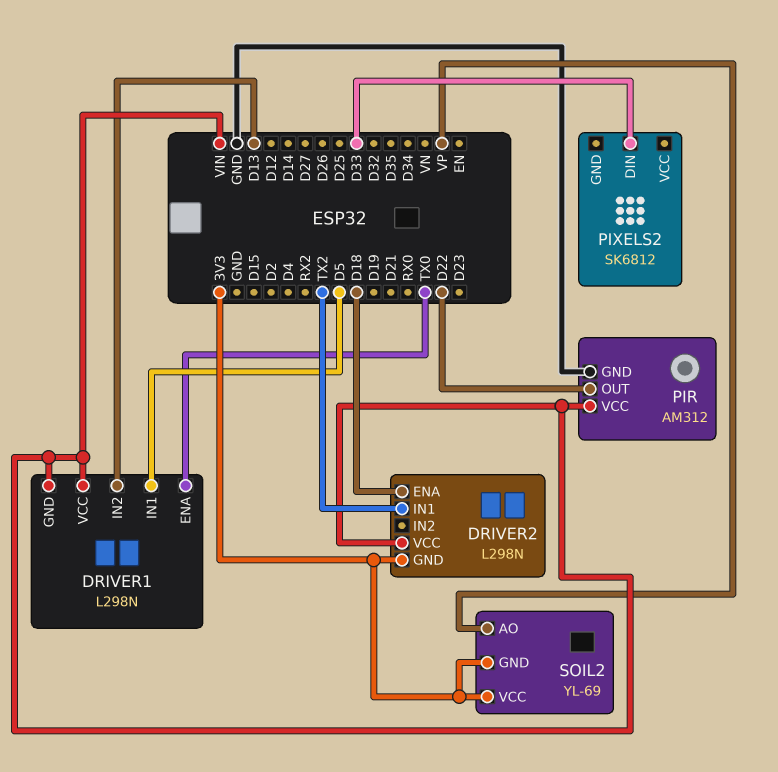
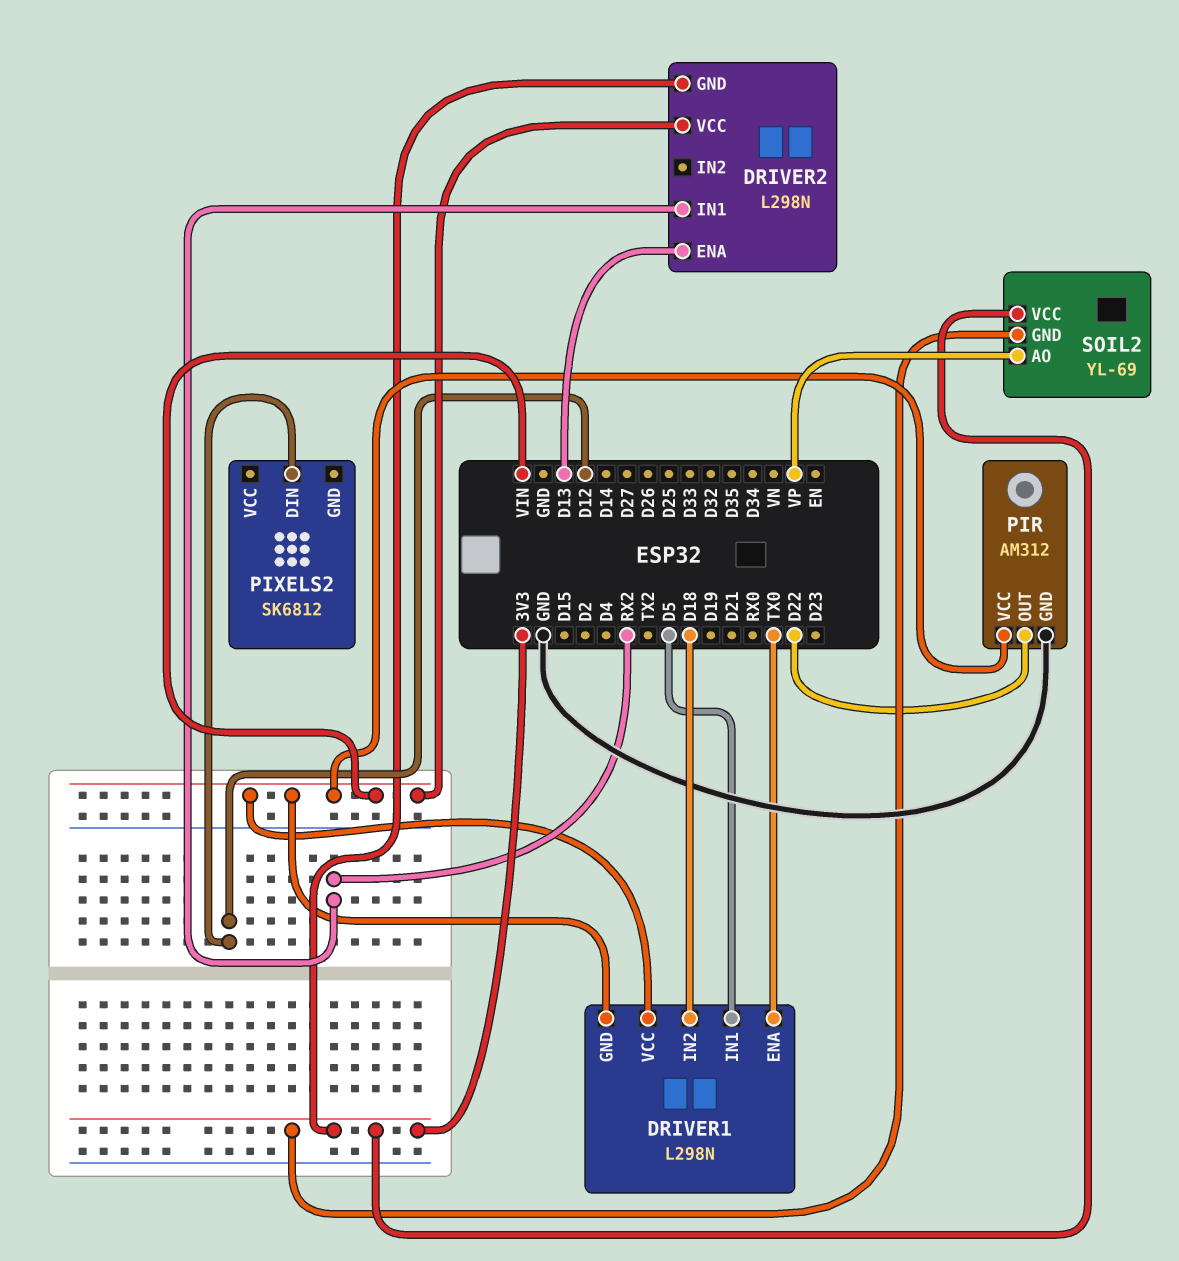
DRIVER1 pin IN2: D13 -> D18
DRIVER2 pin ENA: D18 -> D13
DRIVER2 pin IN1: TX2 -> RX2
PIXELS2 pin DIN: D33 -> D12

